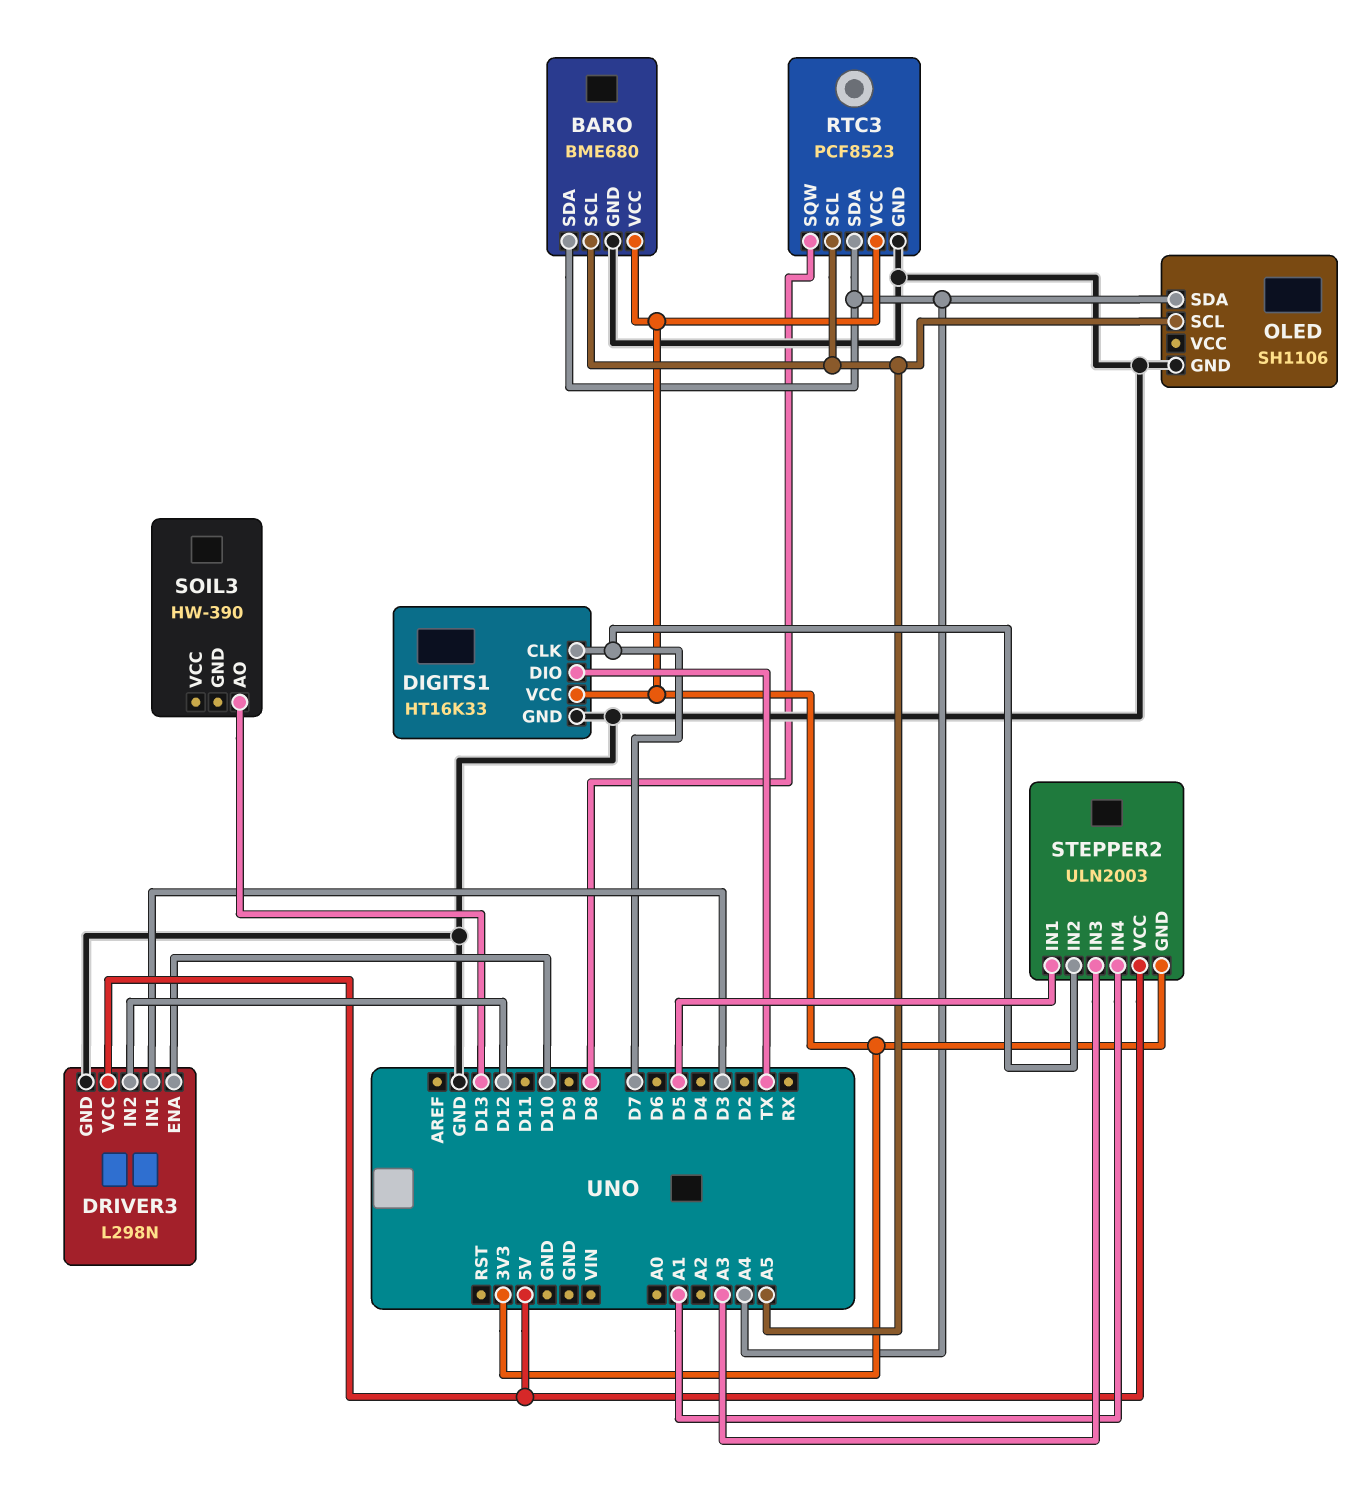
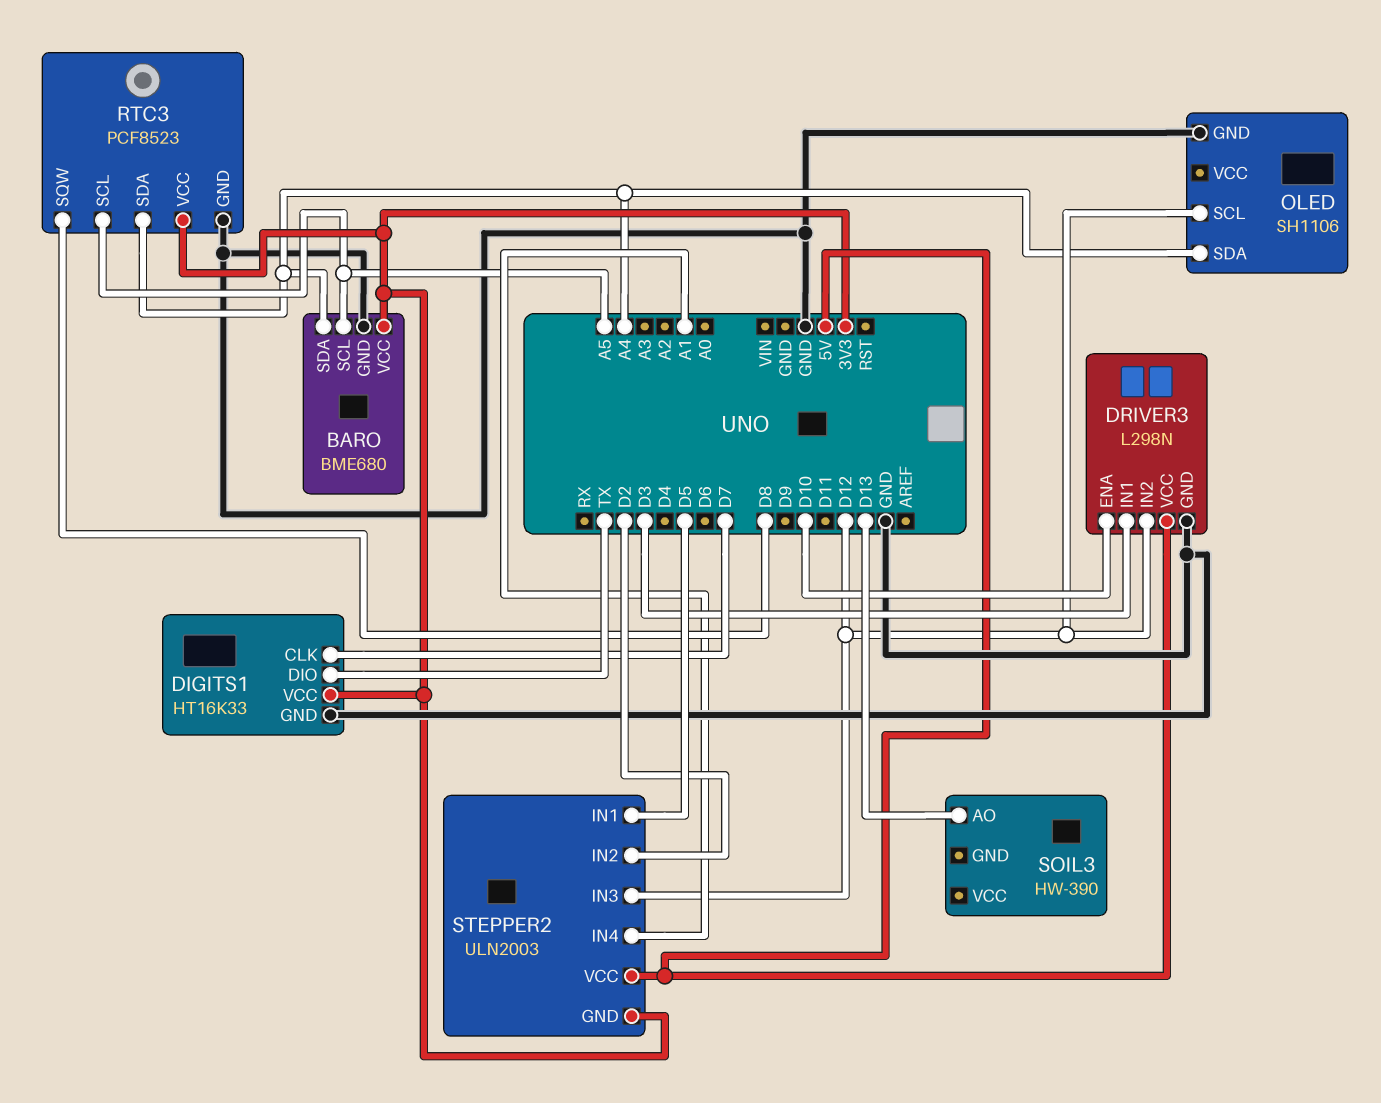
OLED pin SCL: A5 -> D12
STEPPER2 pin IN2: D7 -> D2
STEPPER2 pin IN3: A3 -> D12

